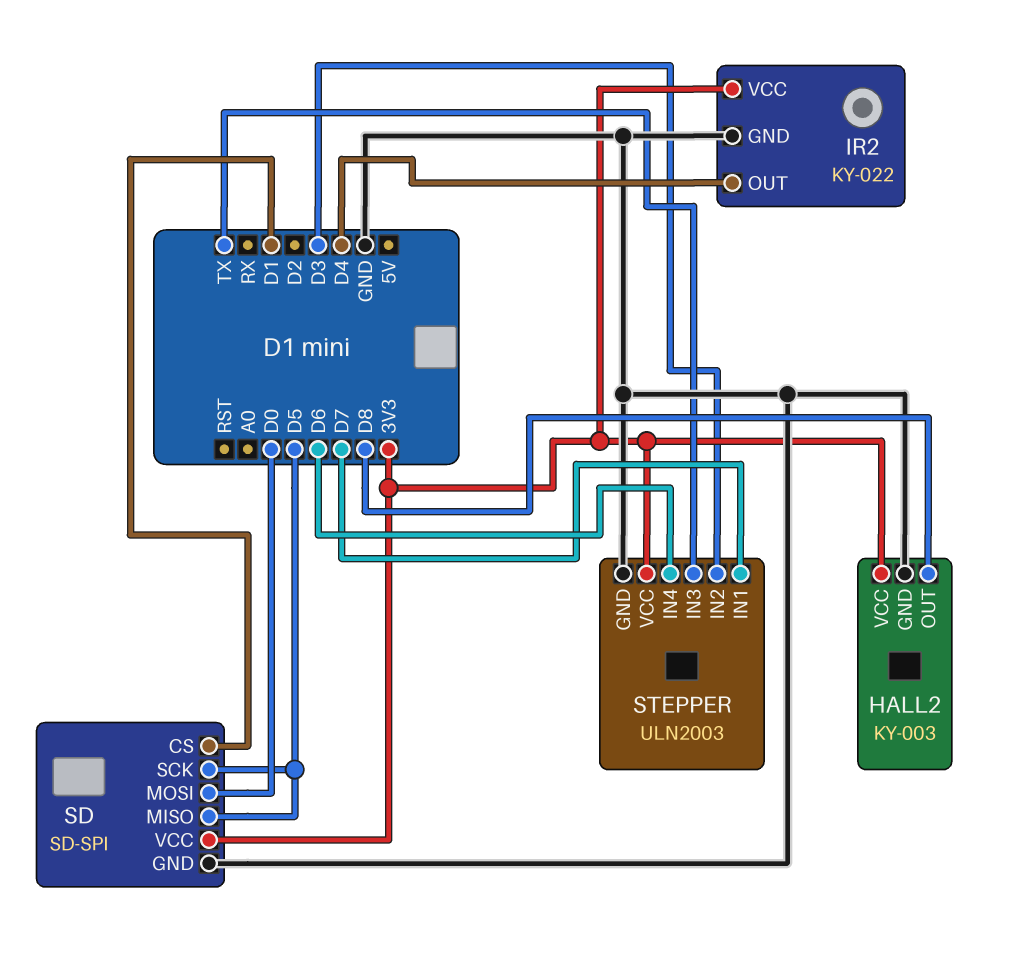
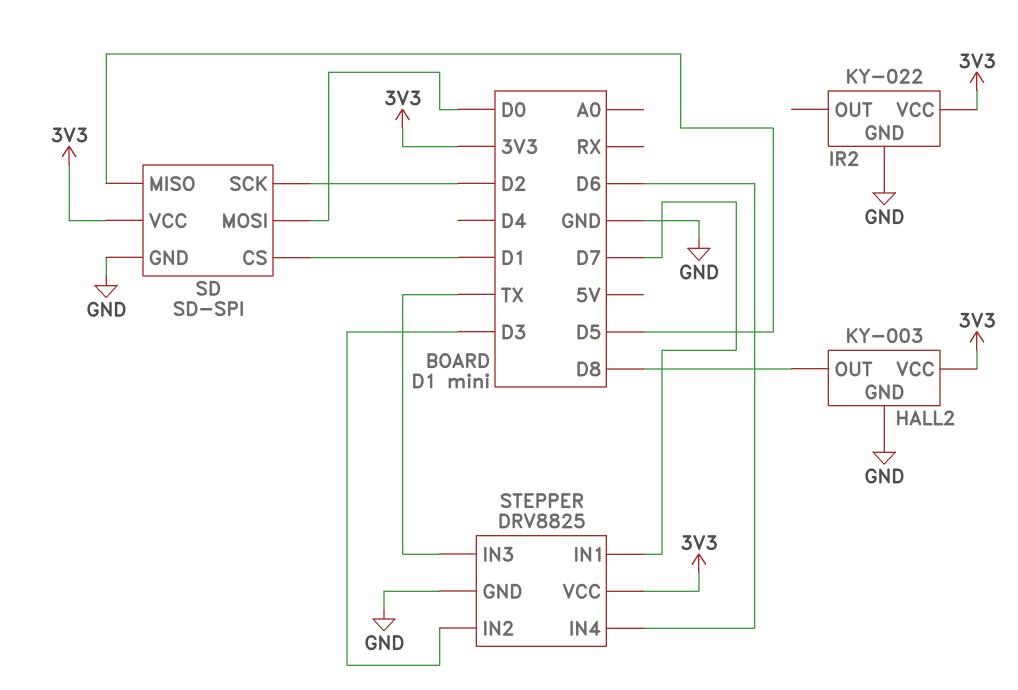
IR2 pin OUT: D4 -> none
SD pin SCK: D5 -> D2
STEPPER: ULN2003 -> DRV8825

